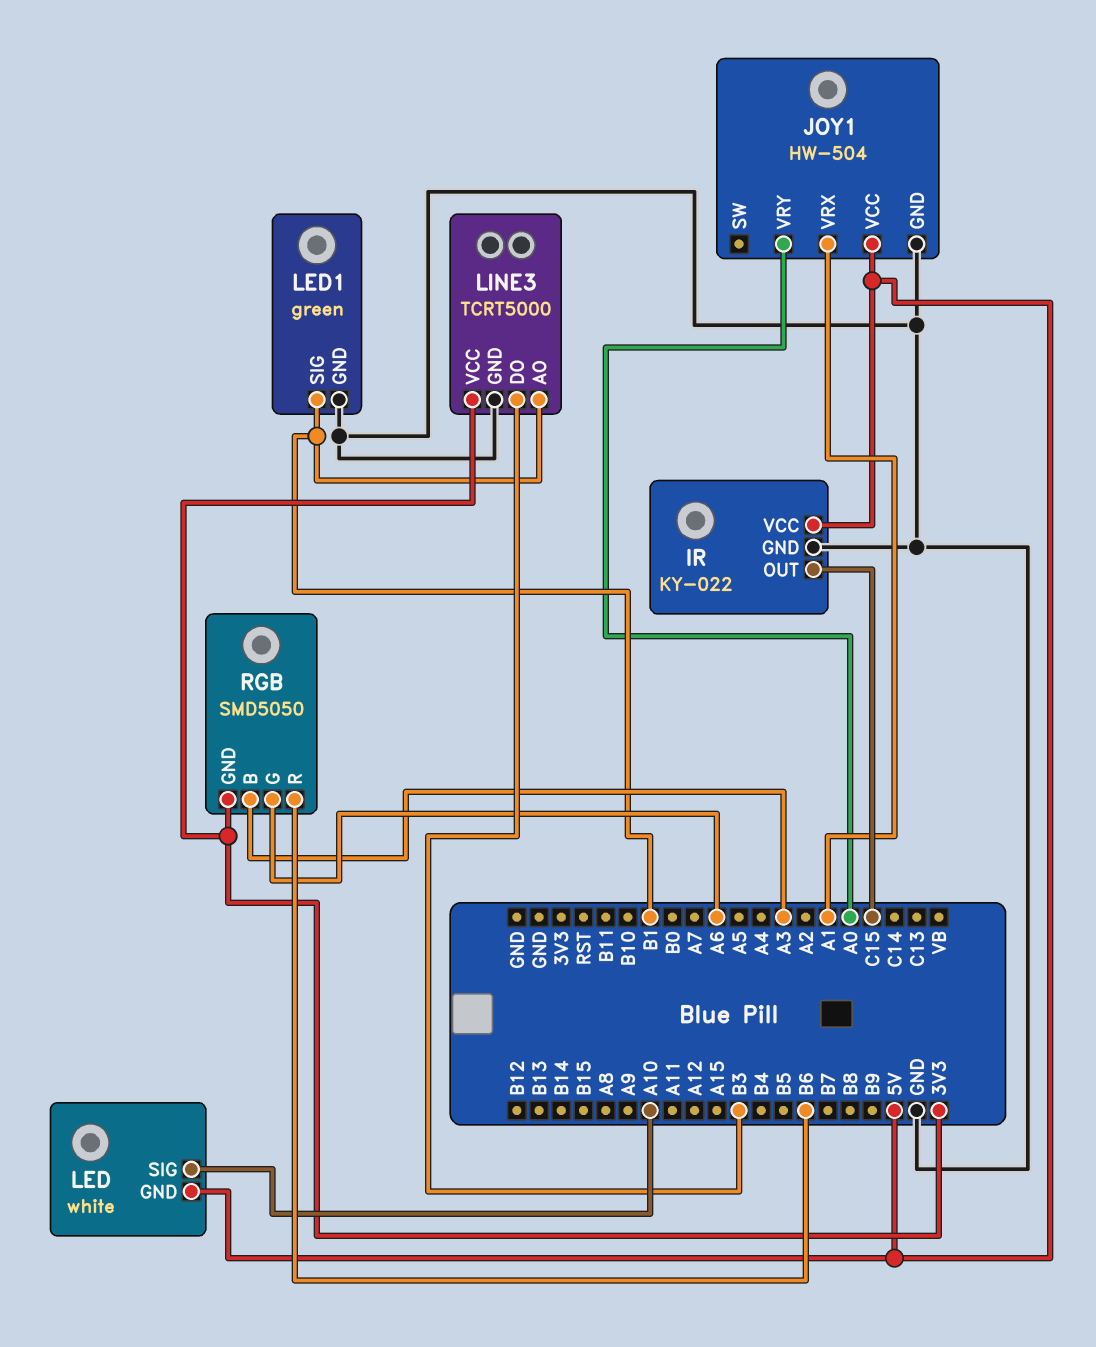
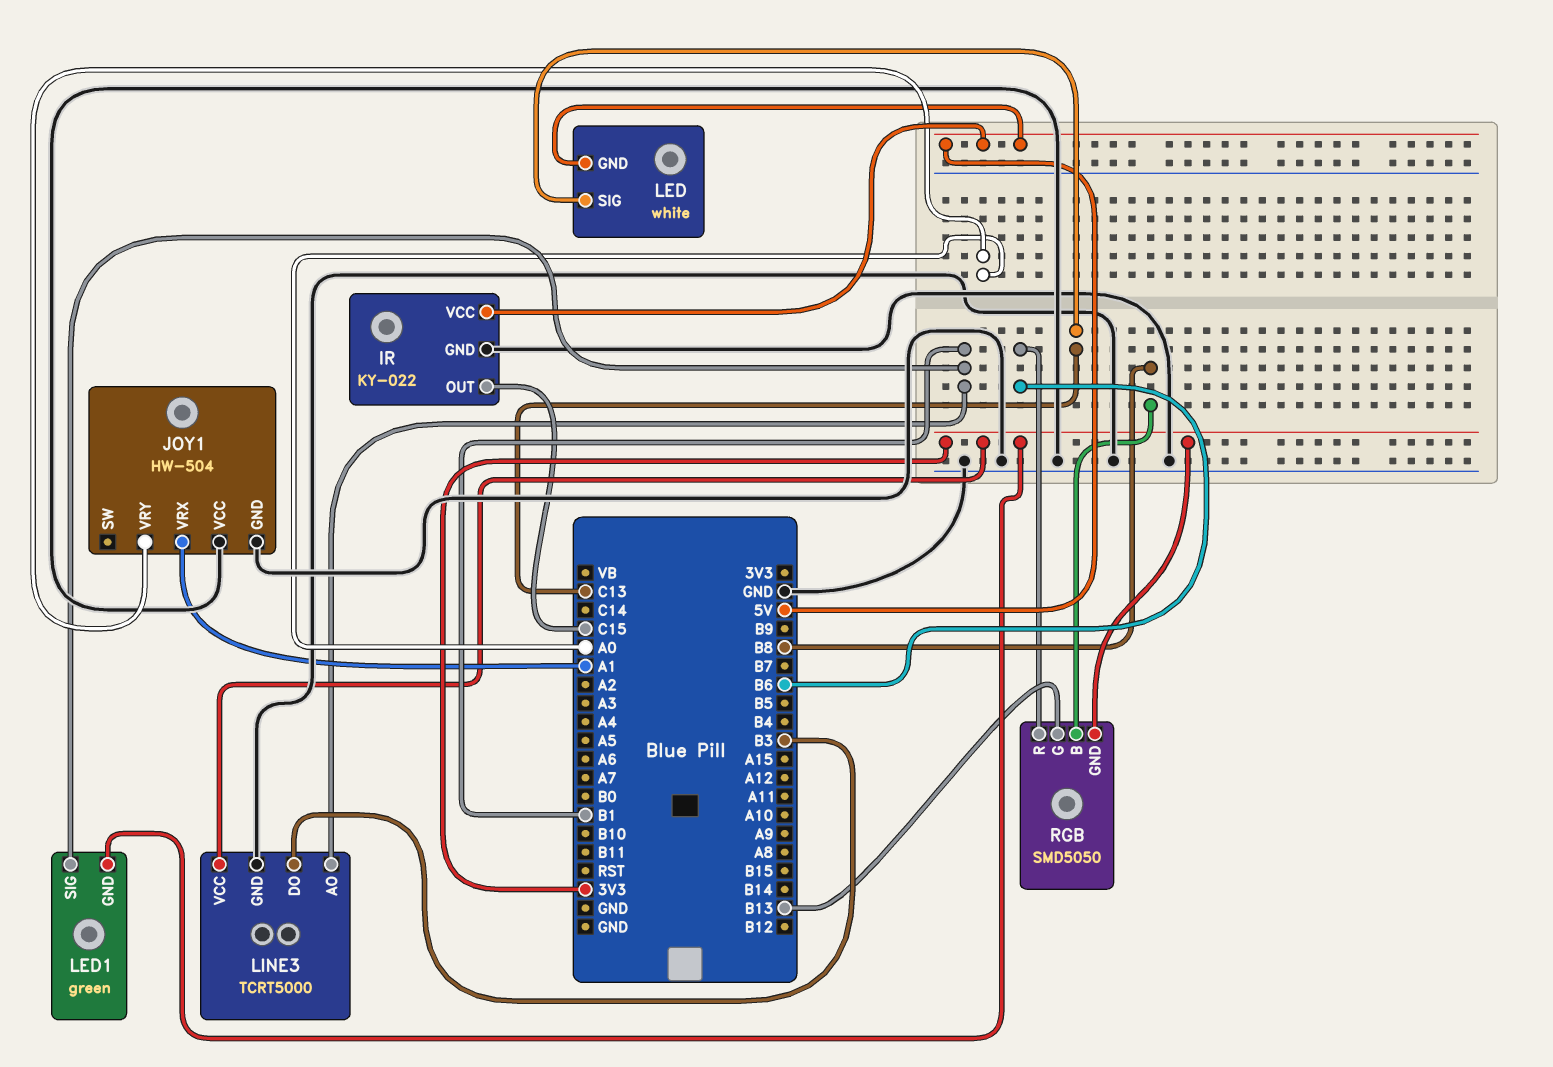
JOY1 pin VCC: 5V -> GND
LED pin SIG: A10 -> C13
LED1 pin GND: GND -> 3V3
RGB pin B: A3 -> B8
RGB pin G: A6 -> B13

